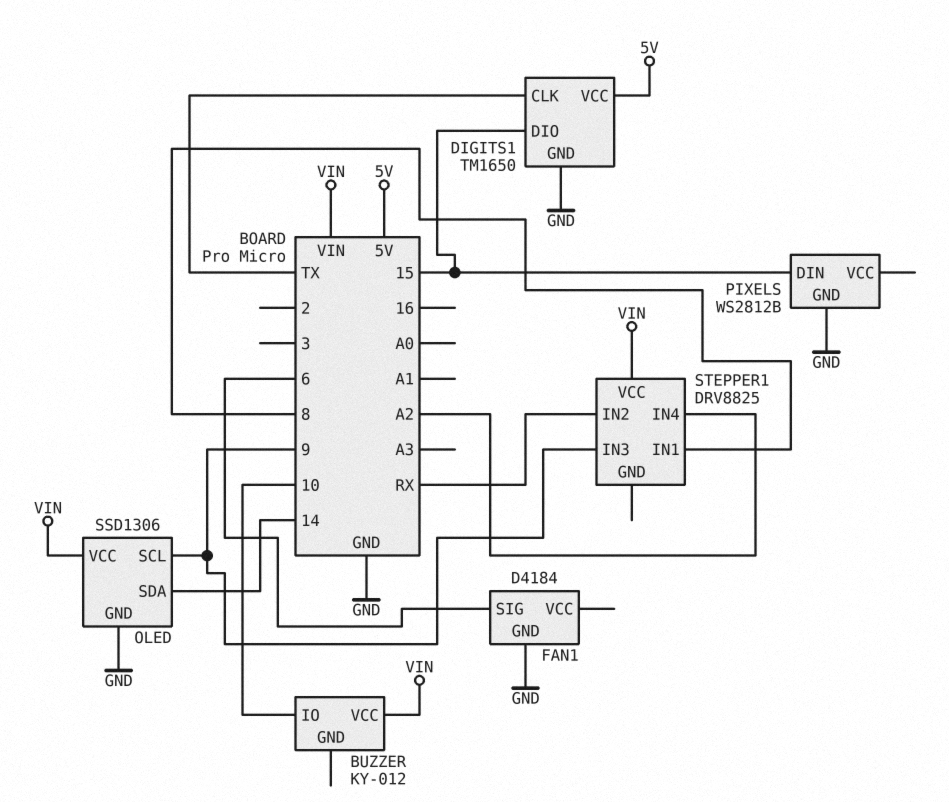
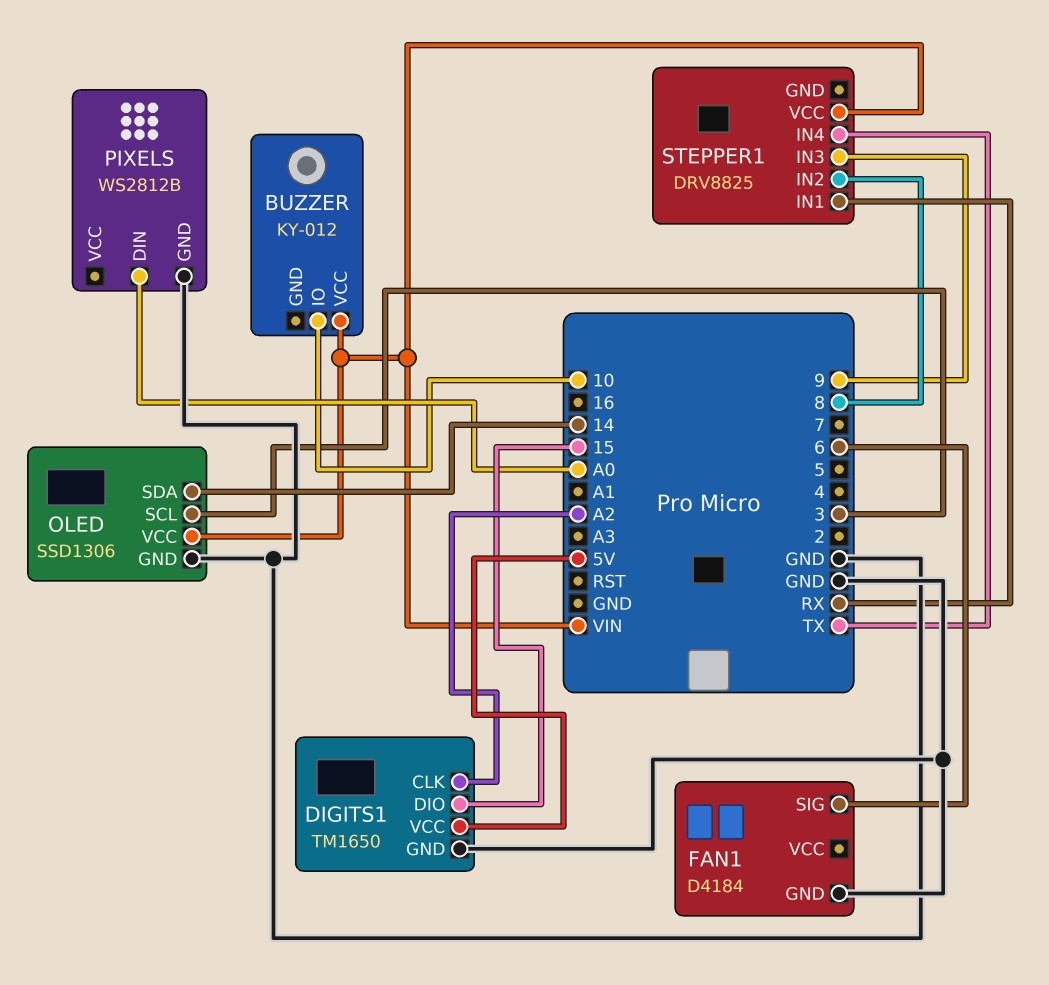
DIGITS1 pin CLK: TX -> A2
OLED pin SCL: 9 -> 3
PIXELS pin DIN: 15 -> A0
STEPPER1 pin IN1: 8 -> RX
STEPPER1 pin IN2: RX -> 8
STEPPER1 pin IN4: A2 -> TX

